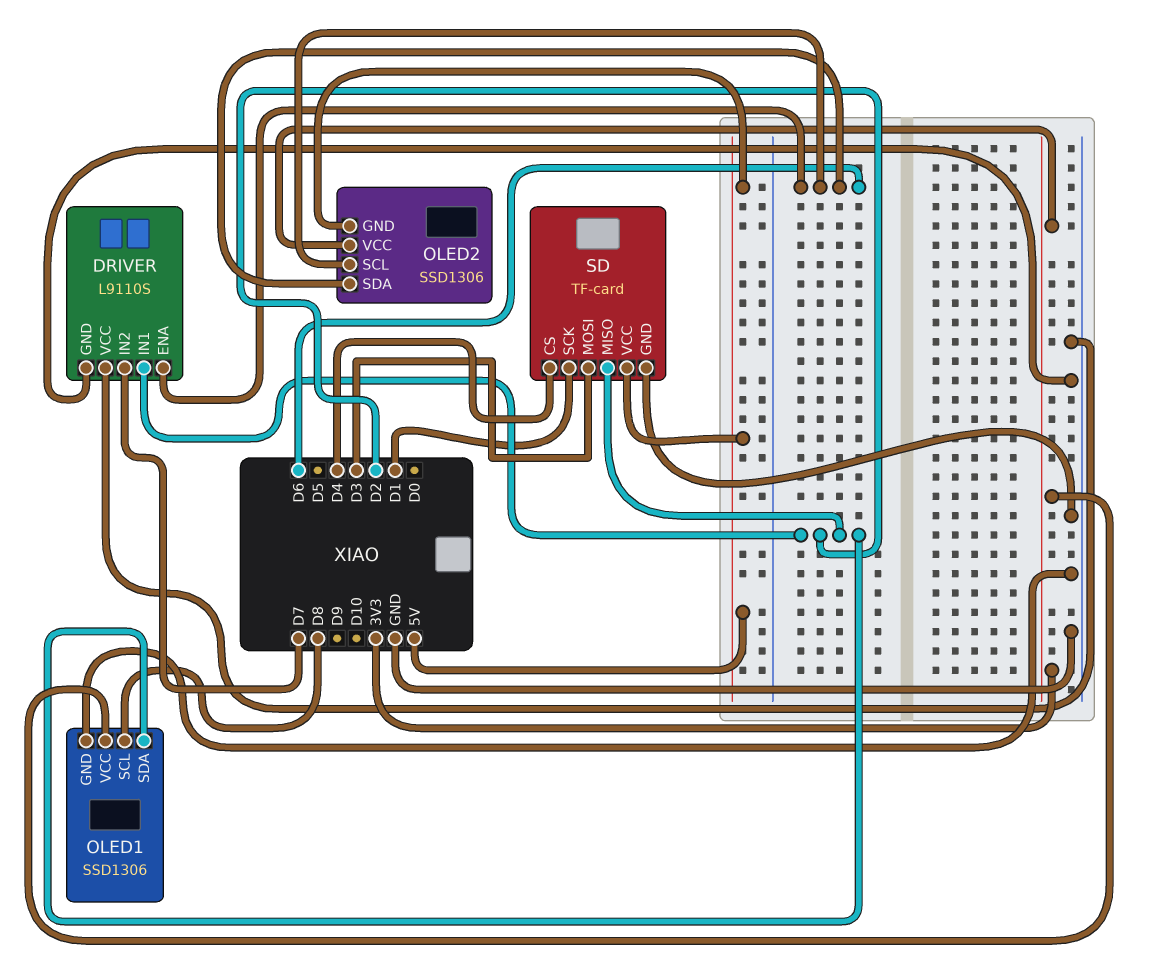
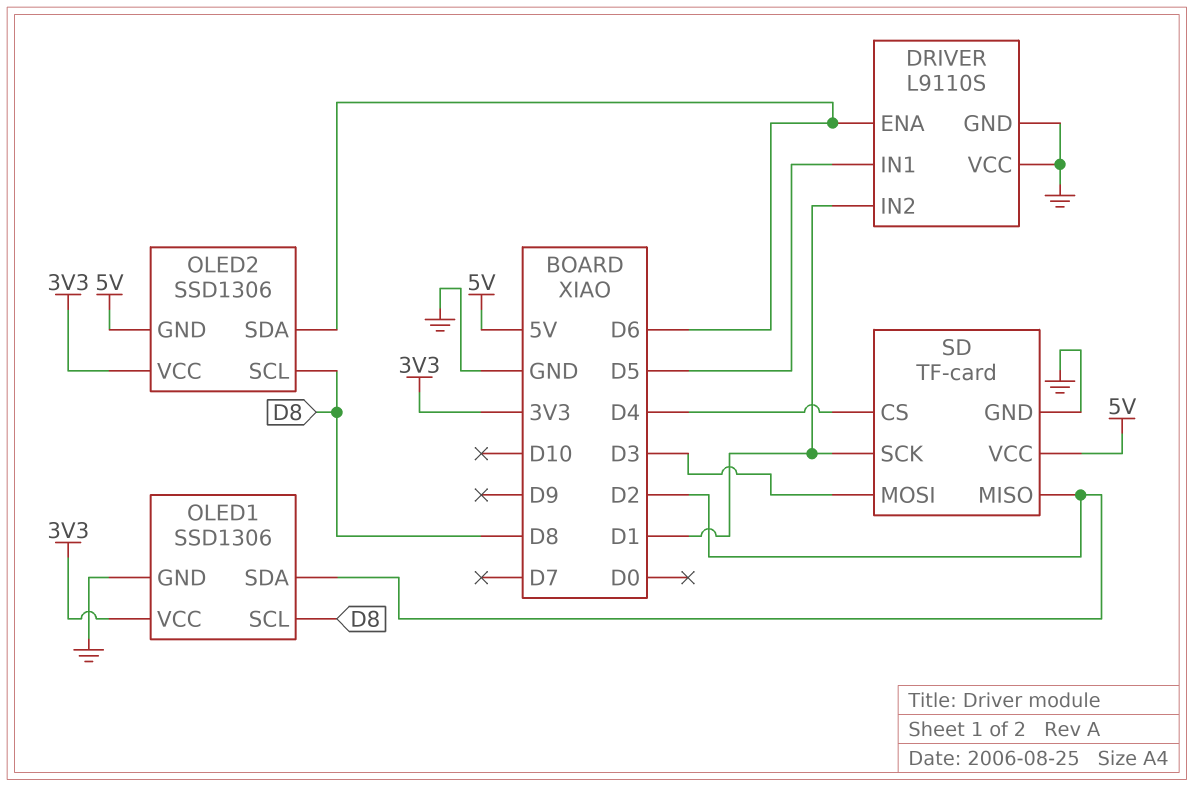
DRIVER pin IN1: D2 -> D5
DRIVER pin IN2: D7 -> D1
OLED2 pin SCL: D6 -> D8

